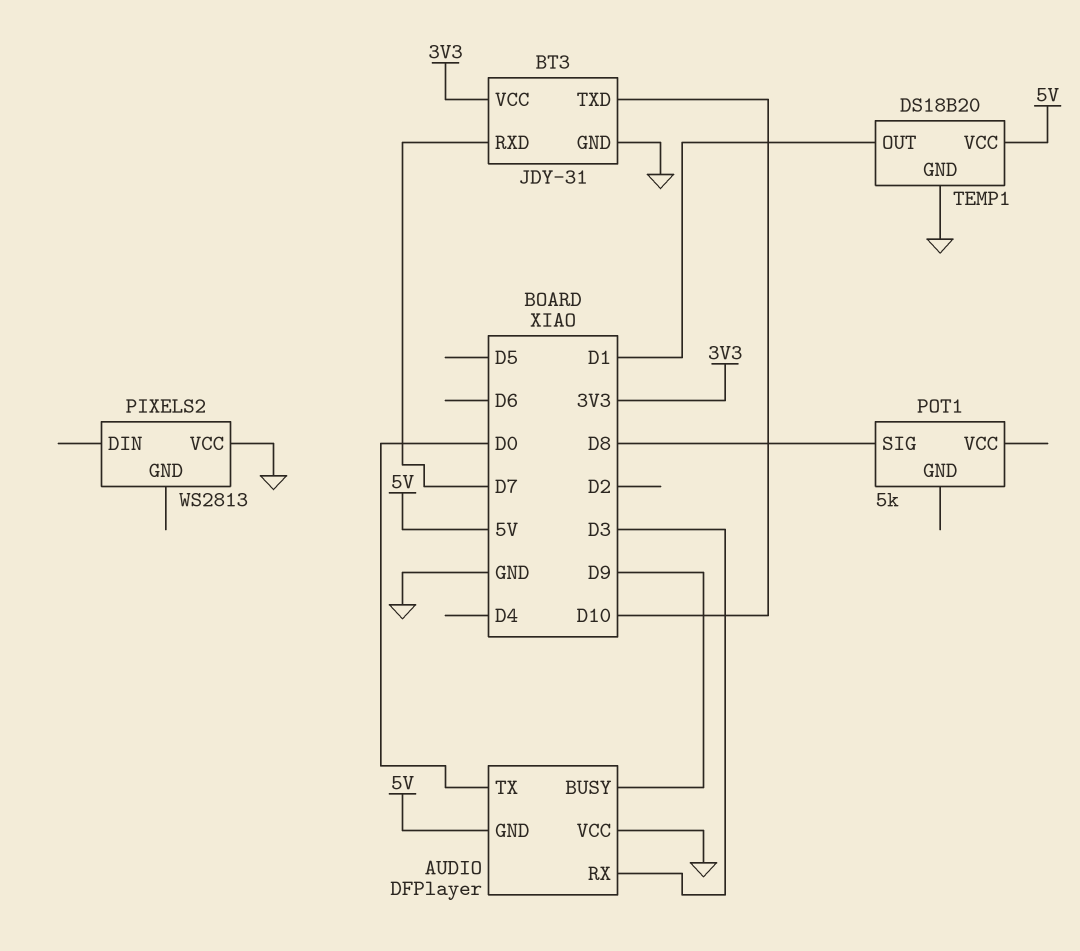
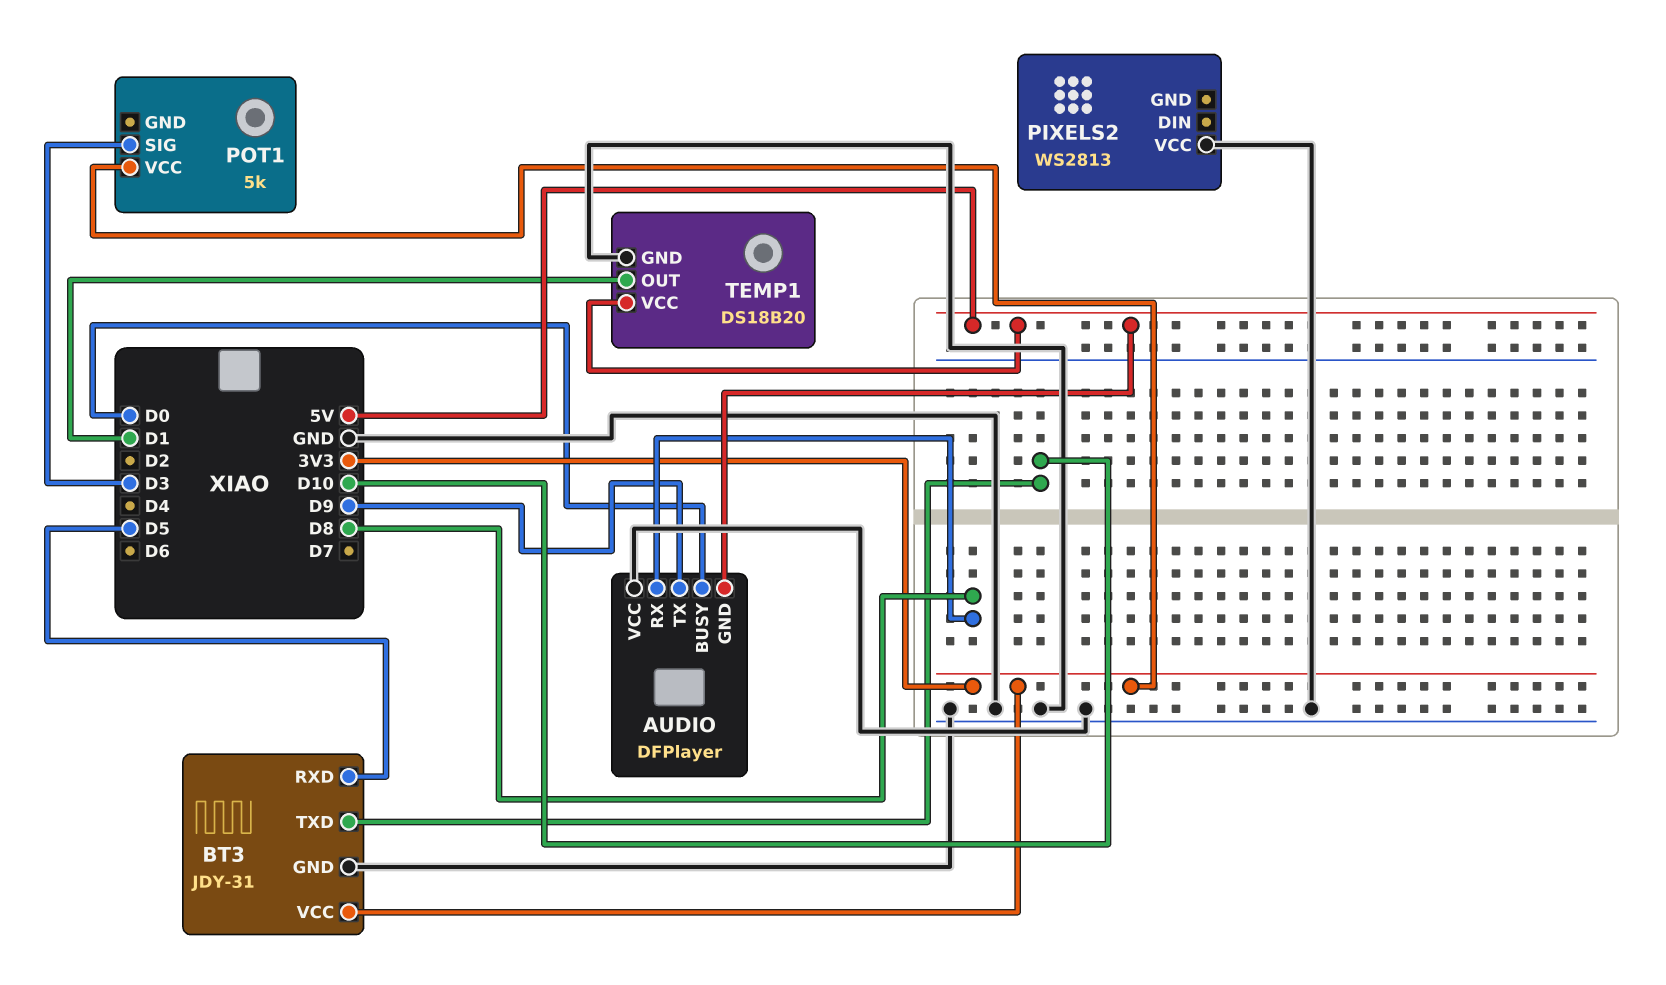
AUDIO pin BUSY: D9 -> D0
AUDIO pin RX: D3 -> D8
AUDIO pin TX: D0 -> D9
BT3 pin RXD: D7 -> D5
POT1 pin SIG: D8 -> D3
POT1 pin VCC: none -> 3V3

